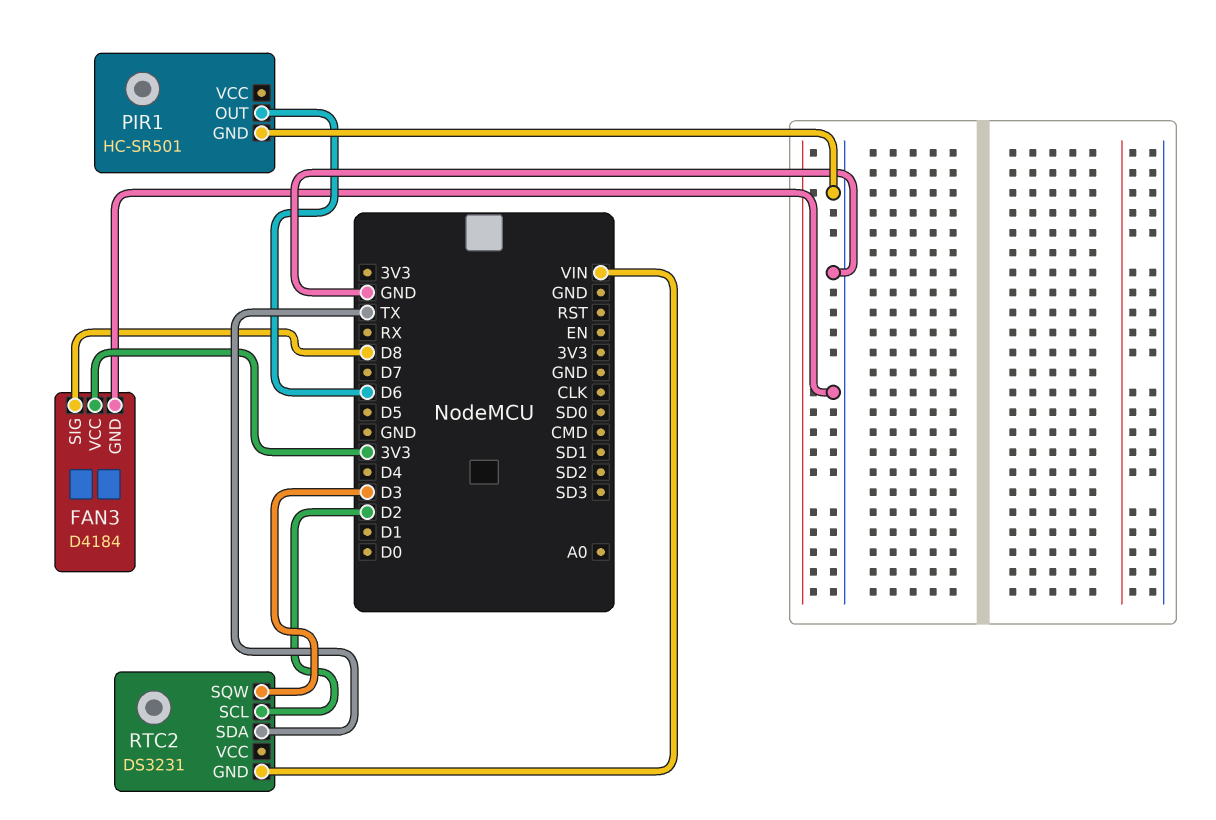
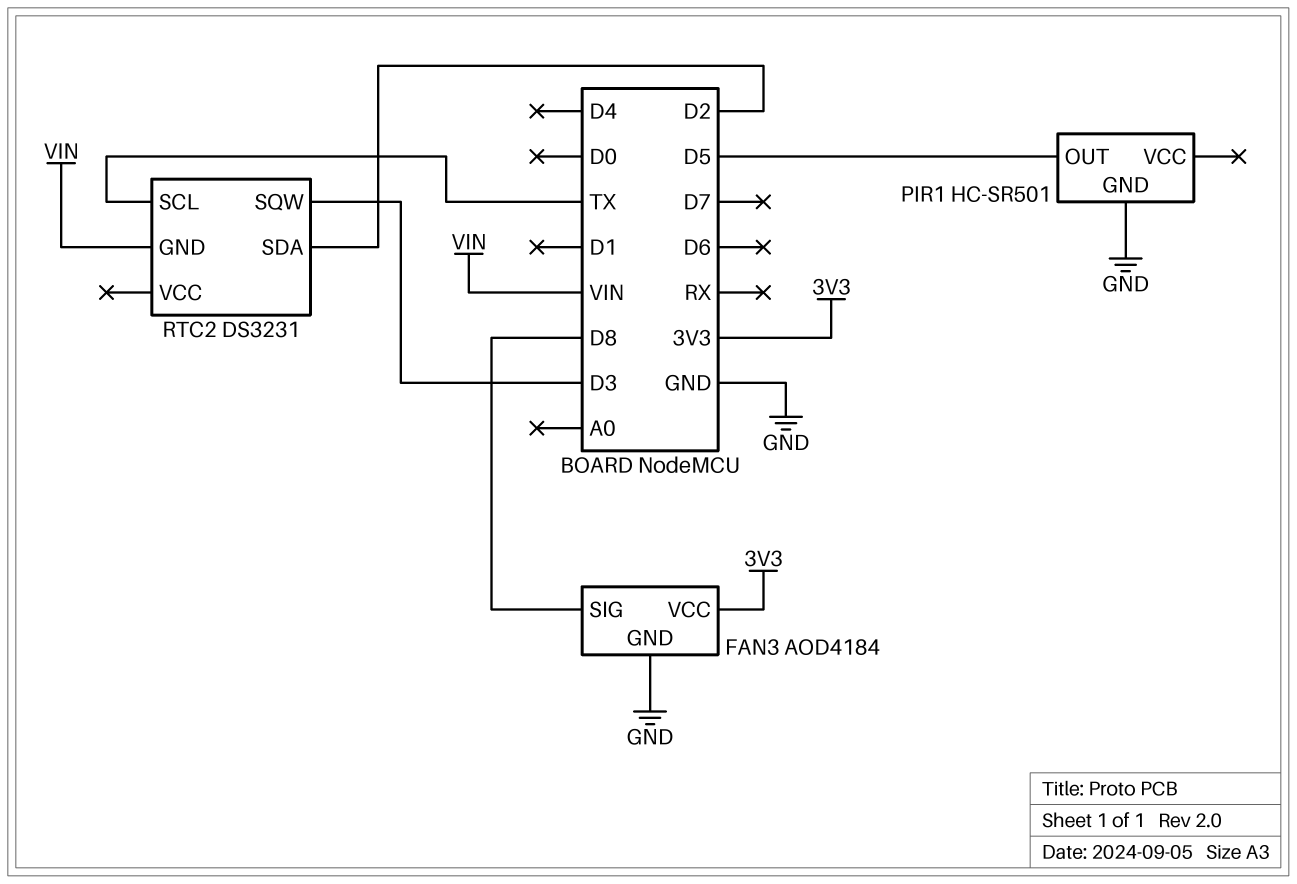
FAN3: D4184 -> AOD4184
PIR1 pin OUT: D6 -> D5
RTC2 pin SCL: D2 -> TX
RTC2 pin SDA: TX -> D2

